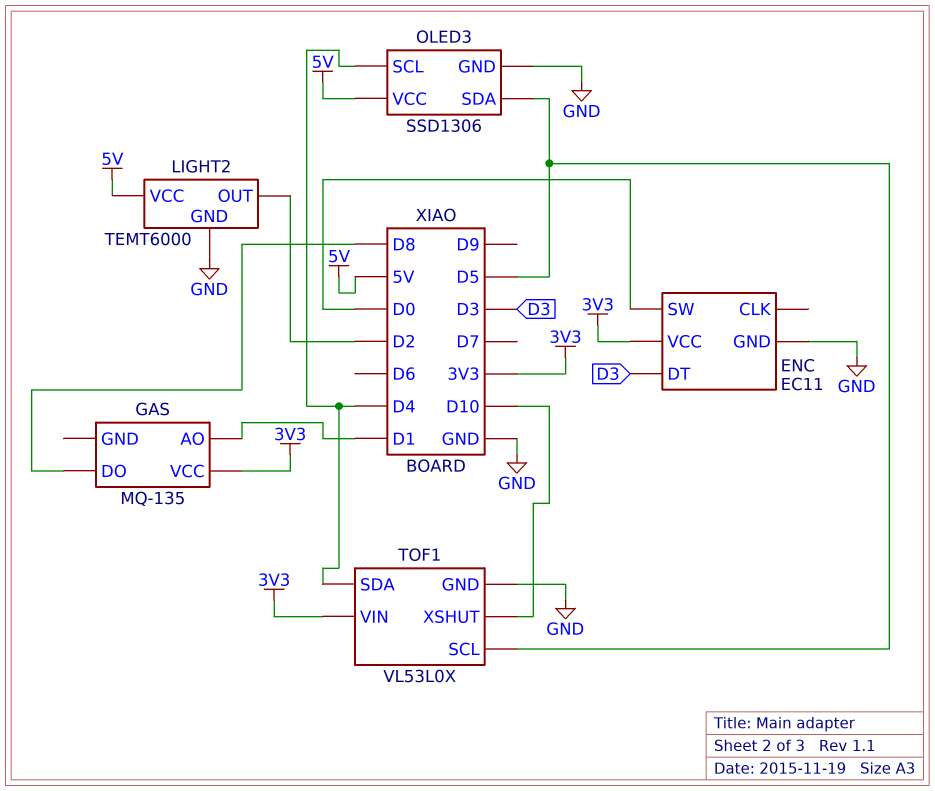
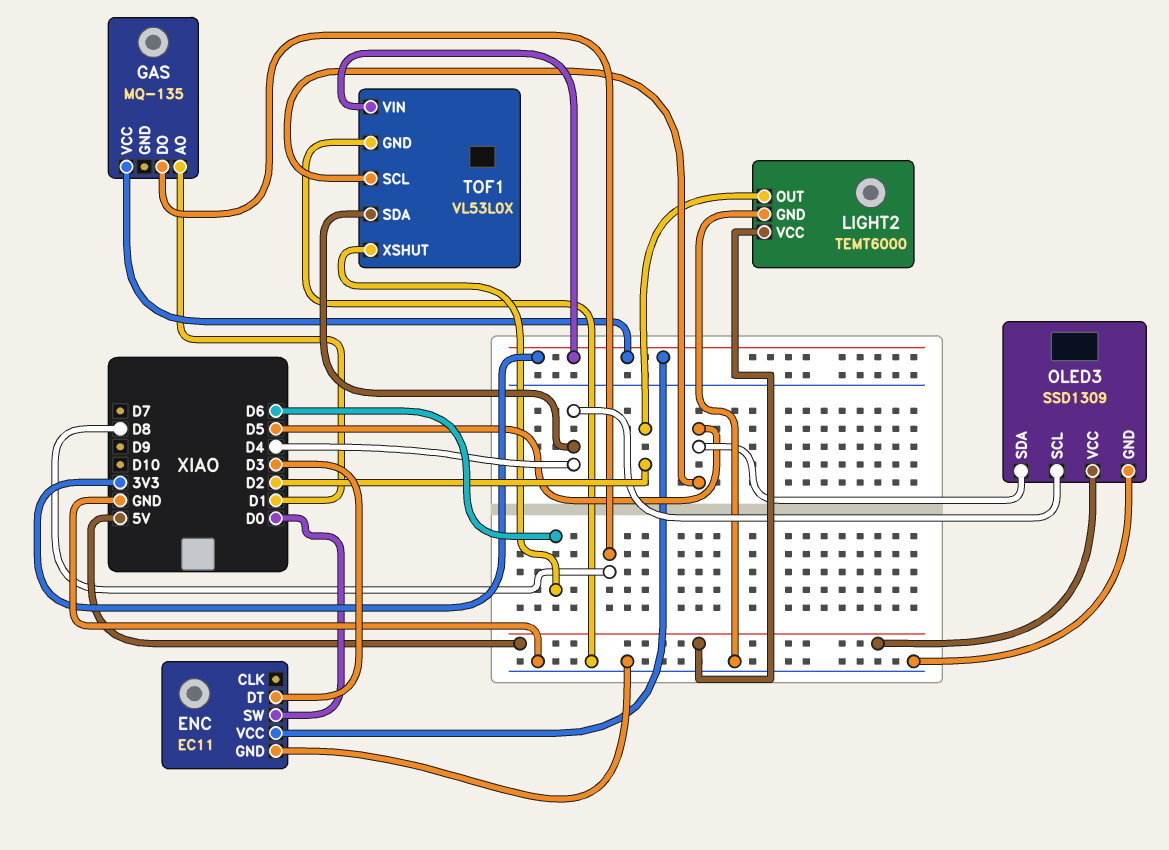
OLED3: SSD1306 -> SSD1309
TOF1 pin XSHUT: D10 -> D6

